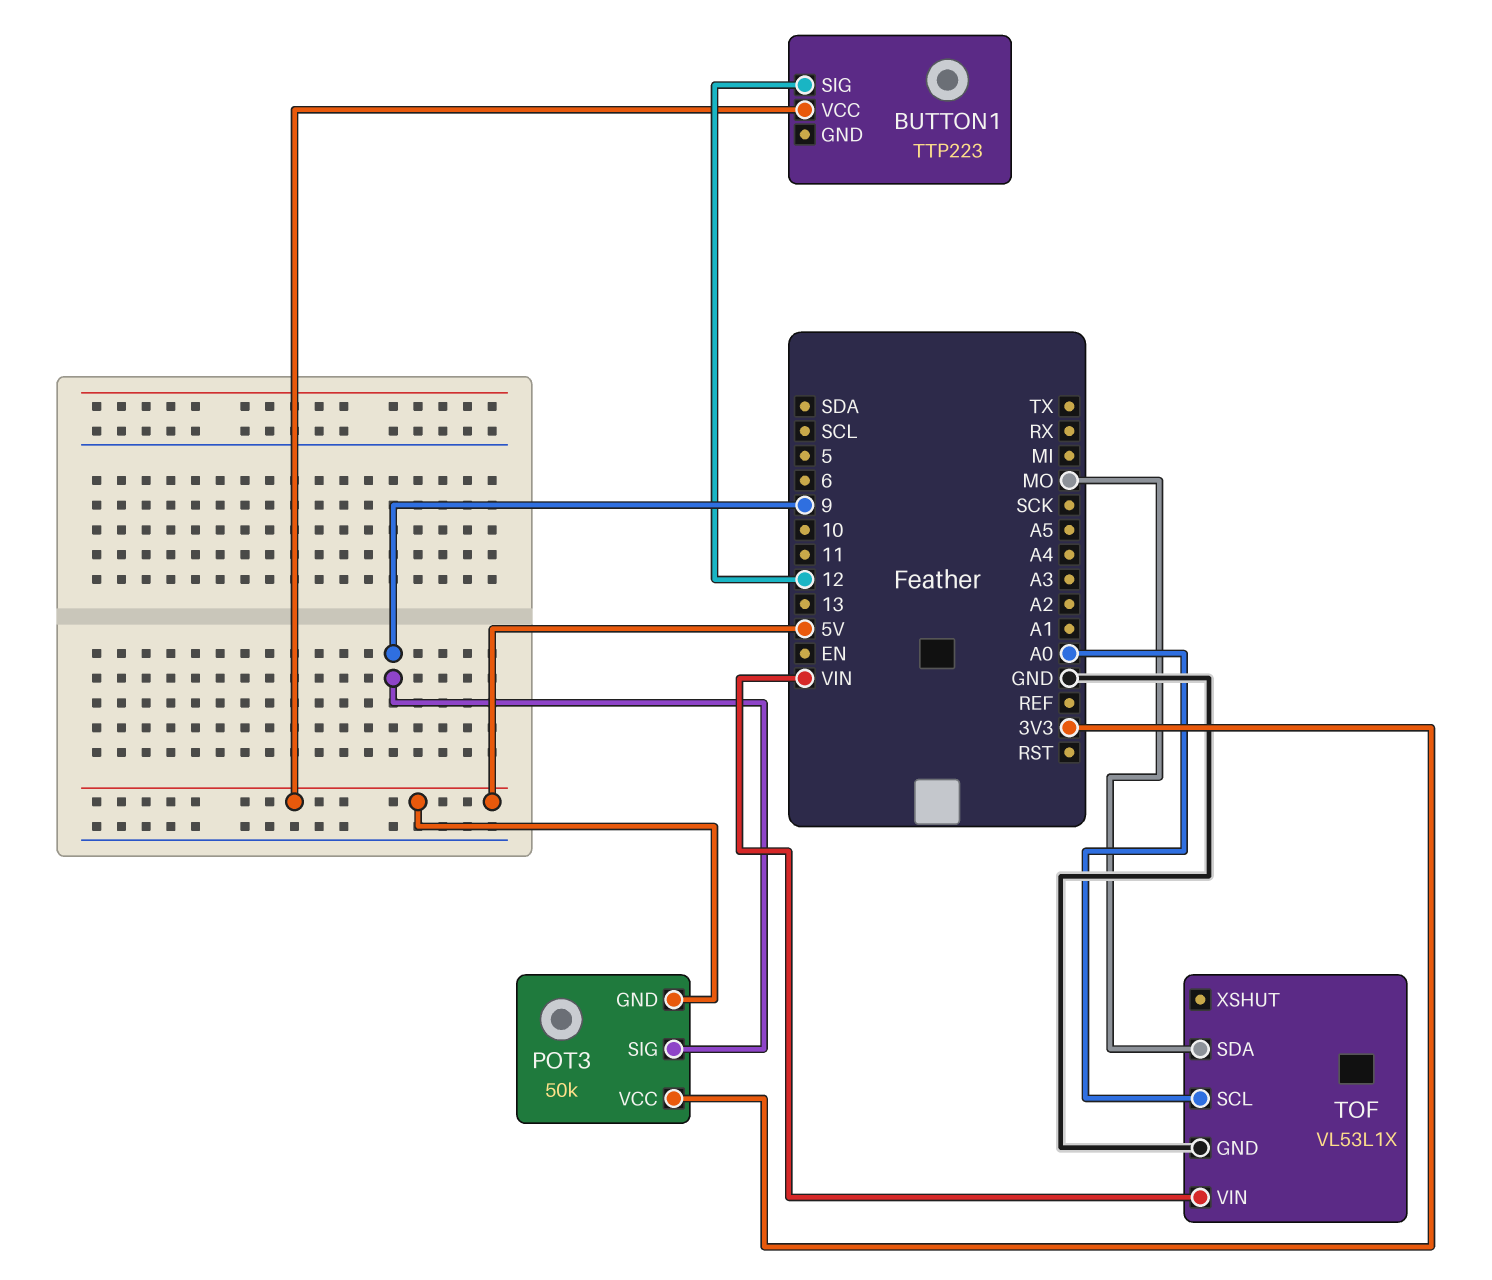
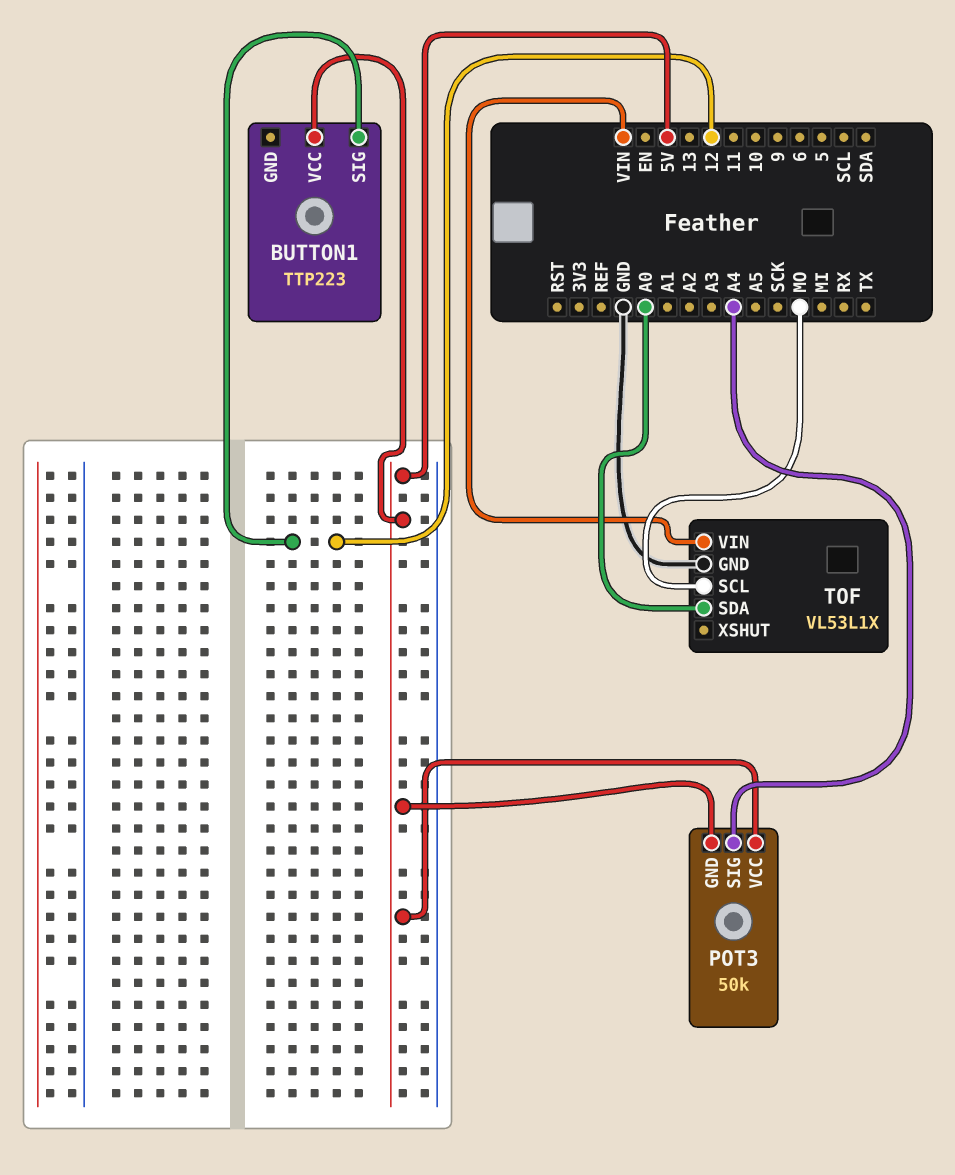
POT3 pin SIG: 9 -> A4
POT3 pin VCC: 3V3 -> 5V
TOF pin SCL: A0 -> MO
TOF pin SDA: MO -> A0

